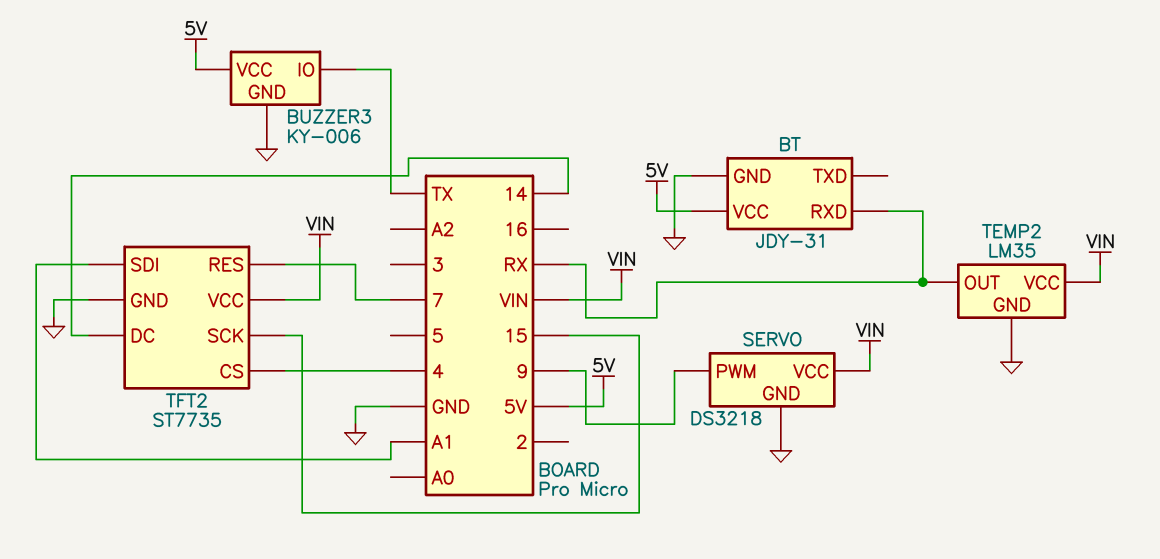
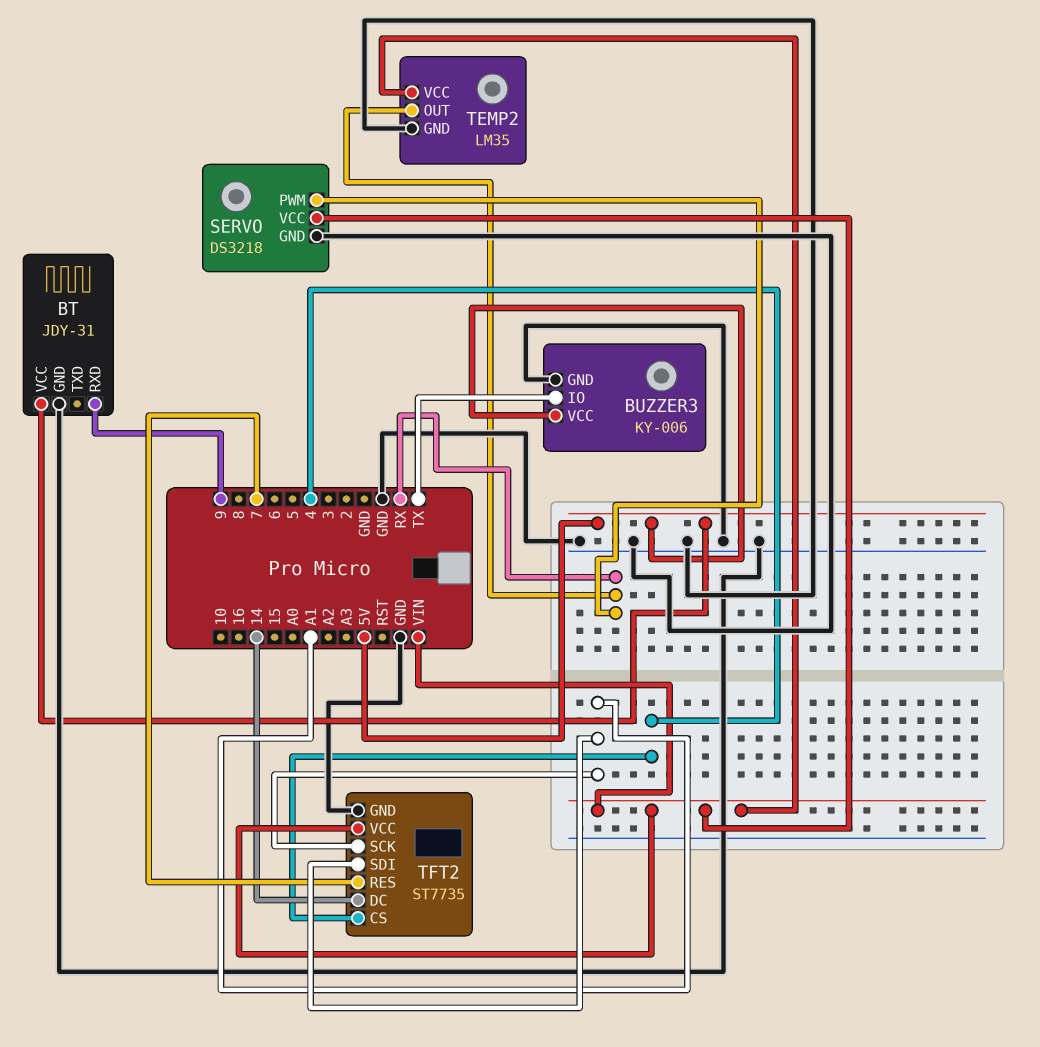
BT pin RXD: RX -> 9
SERVO pin PWM: 9 -> RX
TFT2 pin SCK: 15 -> A1

